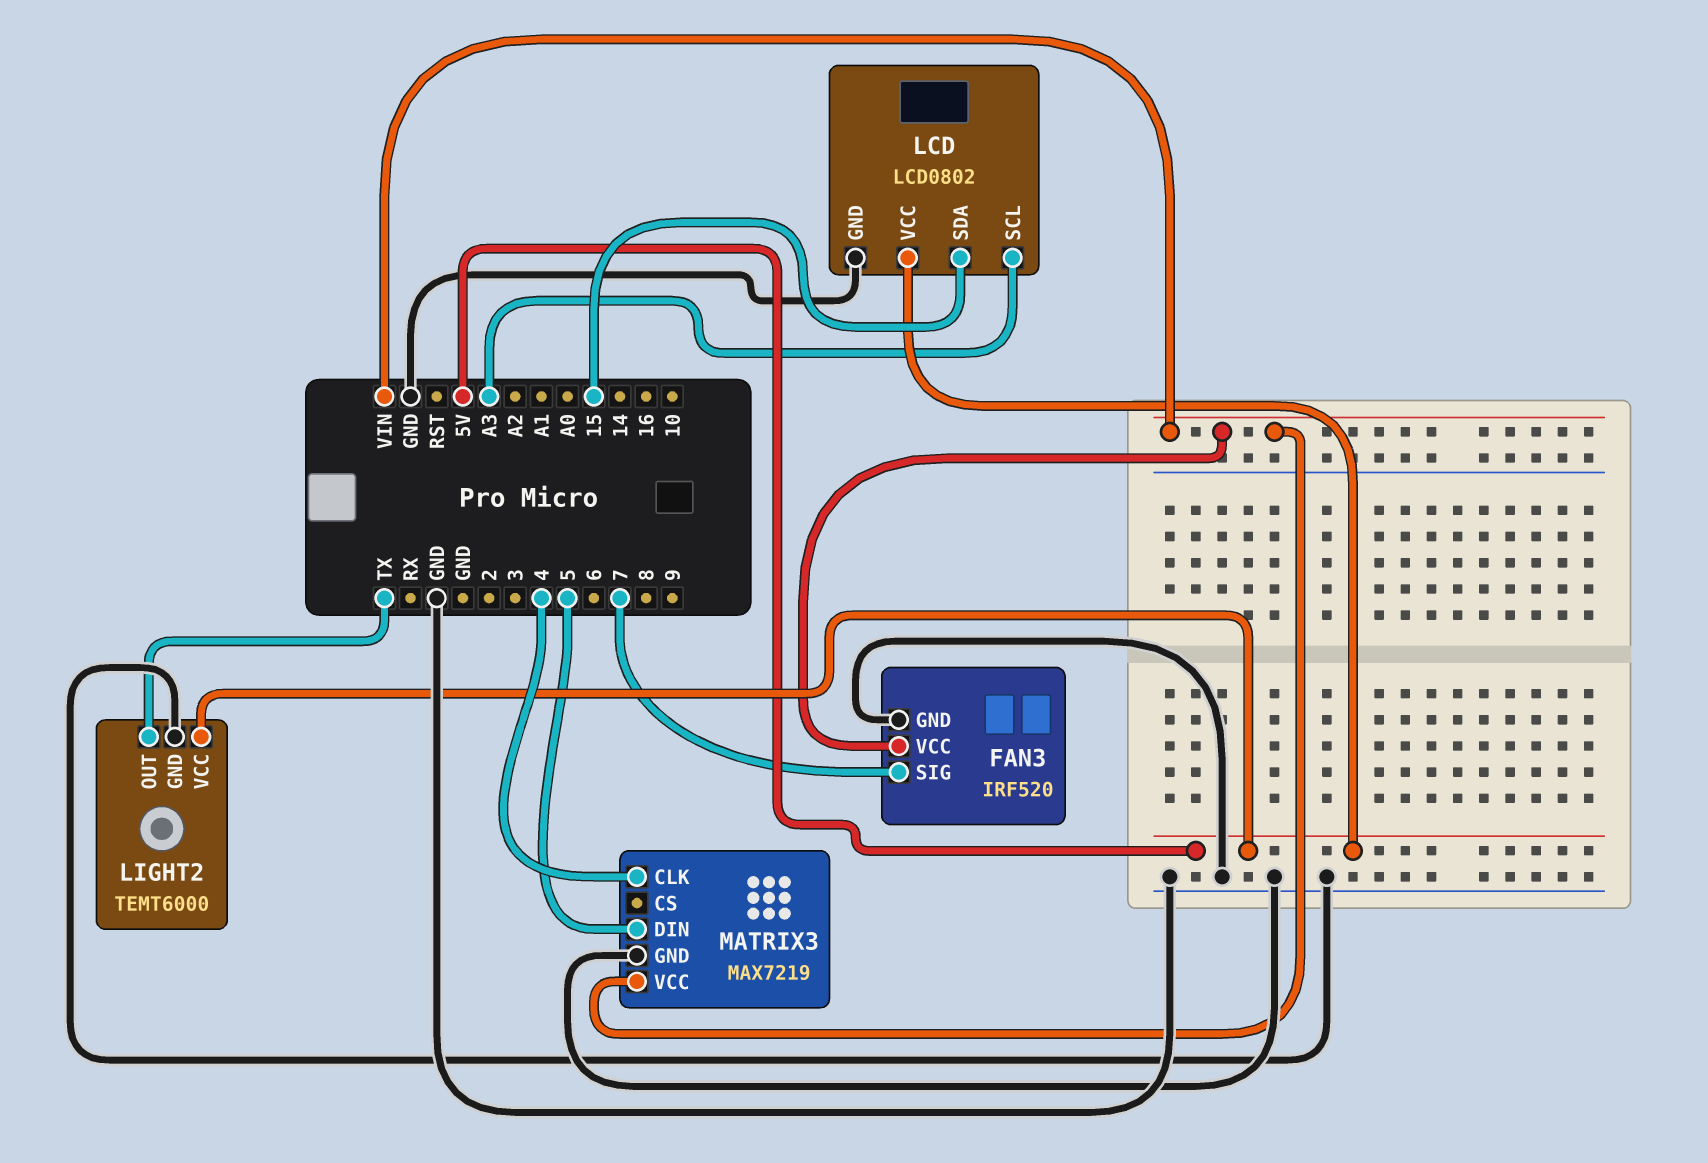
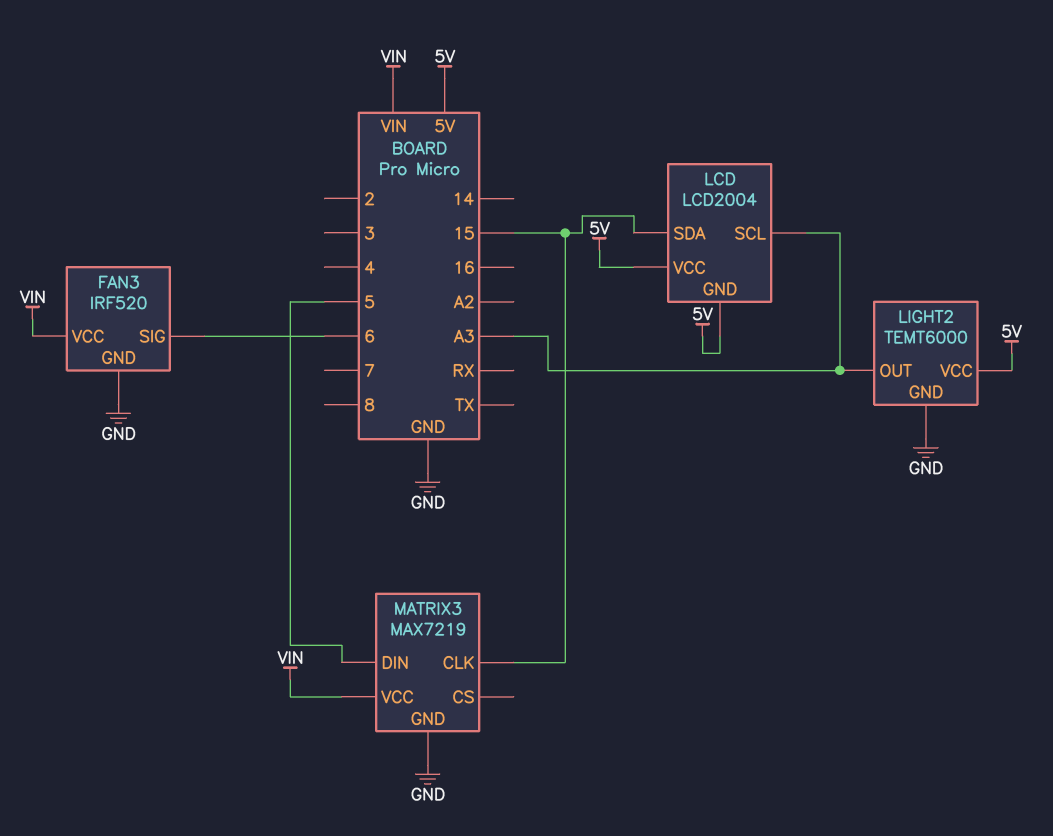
FAN3 pin SIG: 7 -> 6
LCD: LCD0802 -> LCD2004
LCD pin GND: GND -> 5V
LIGHT2 pin OUT: TX -> A3
MATRIX3 pin CLK: 4 -> 15

